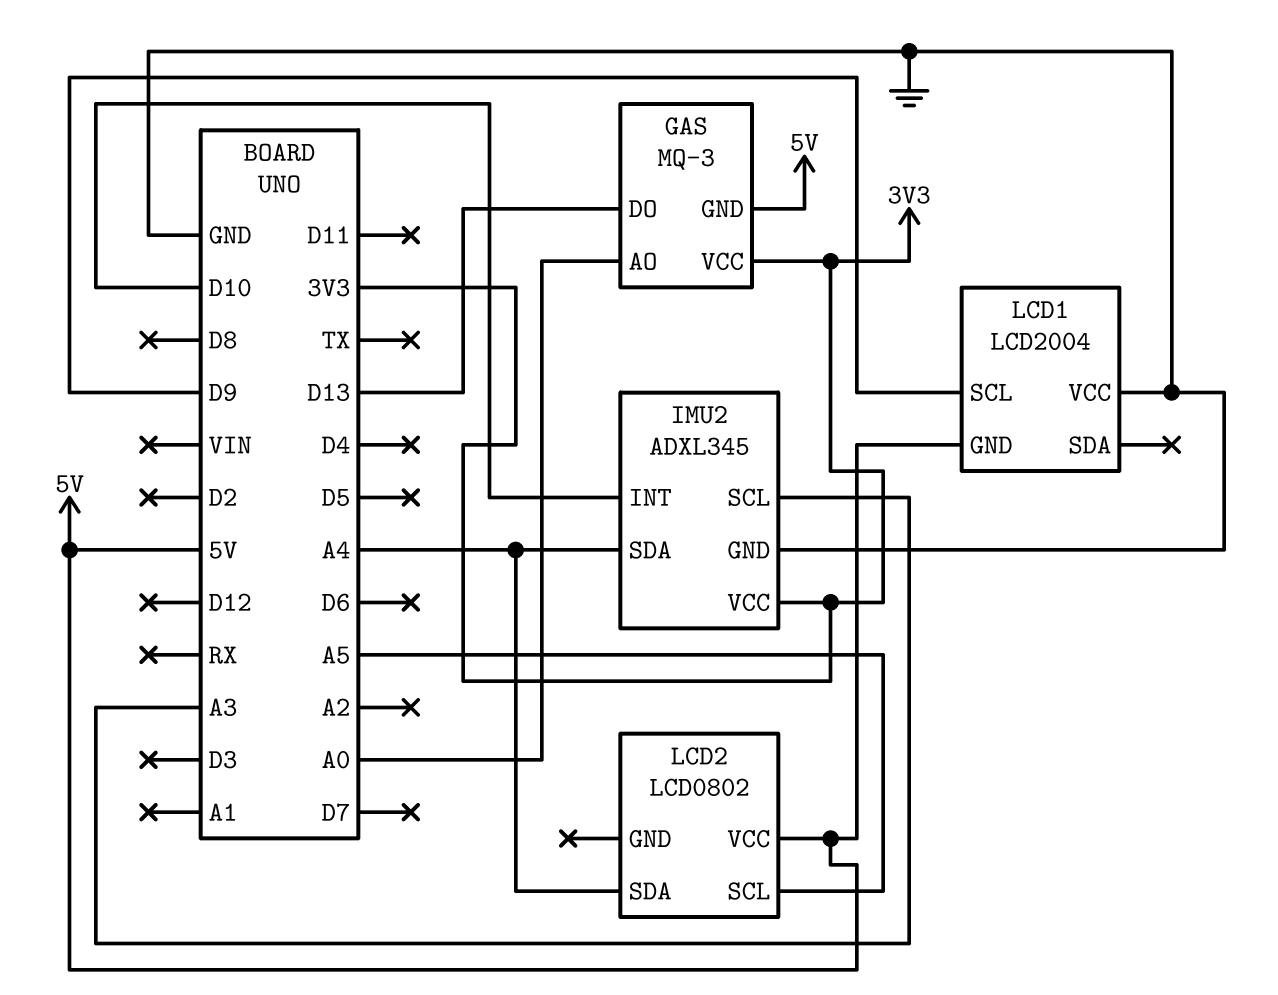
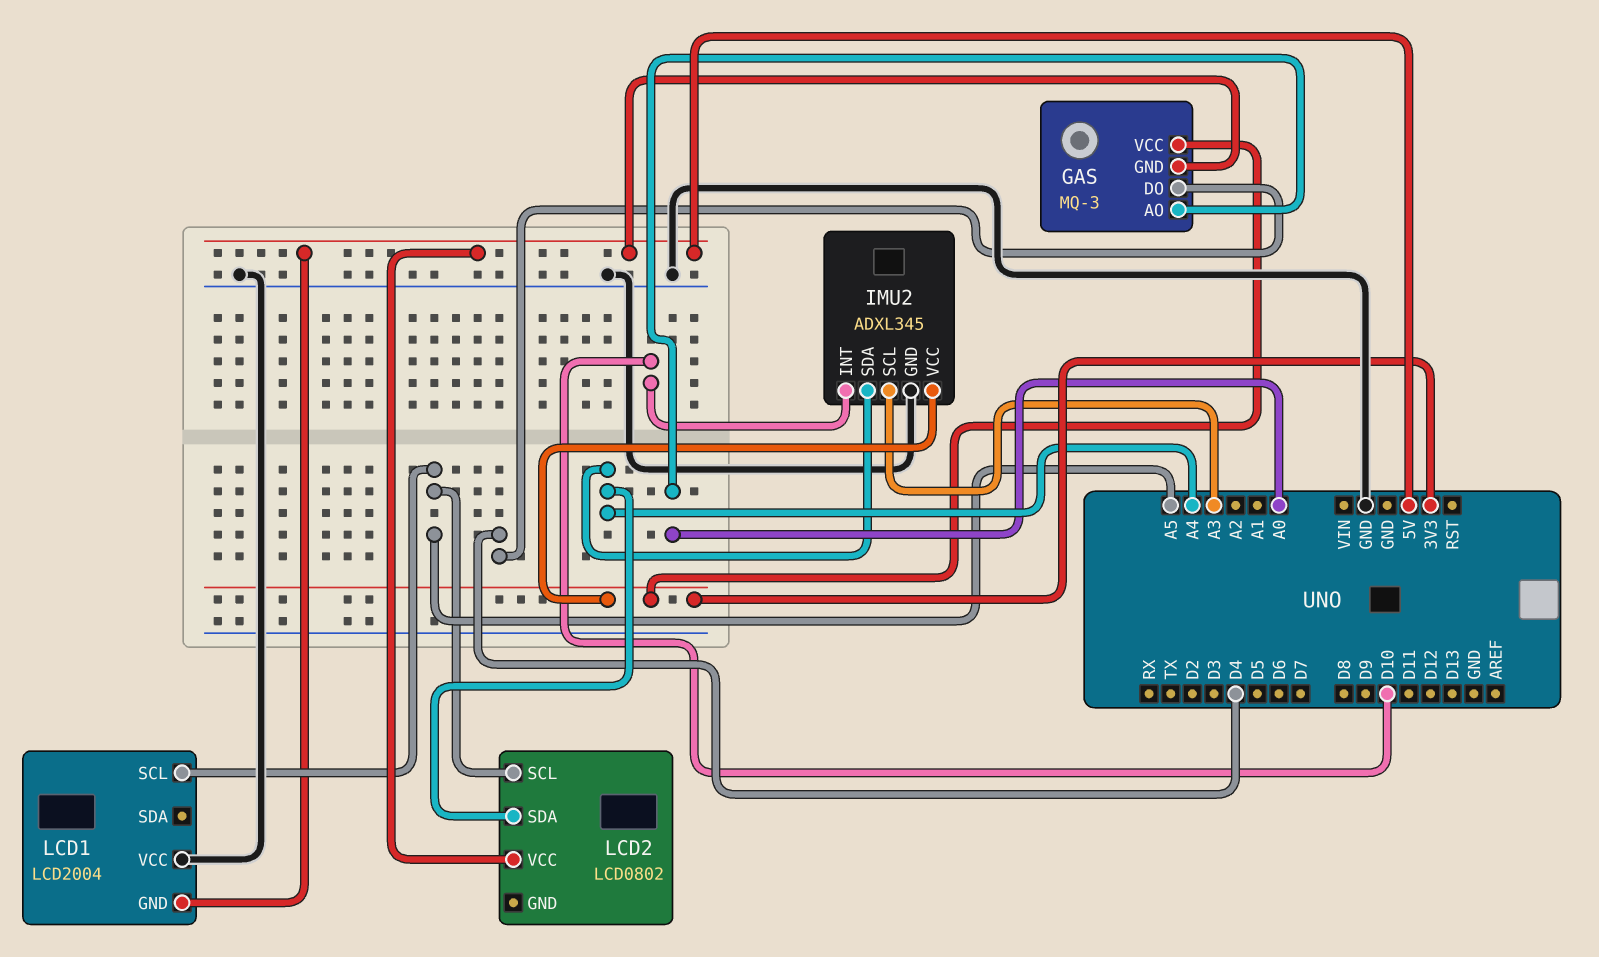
GAS pin DO: D13 -> D4
LCD1 pin SCL: D9 -> A5

